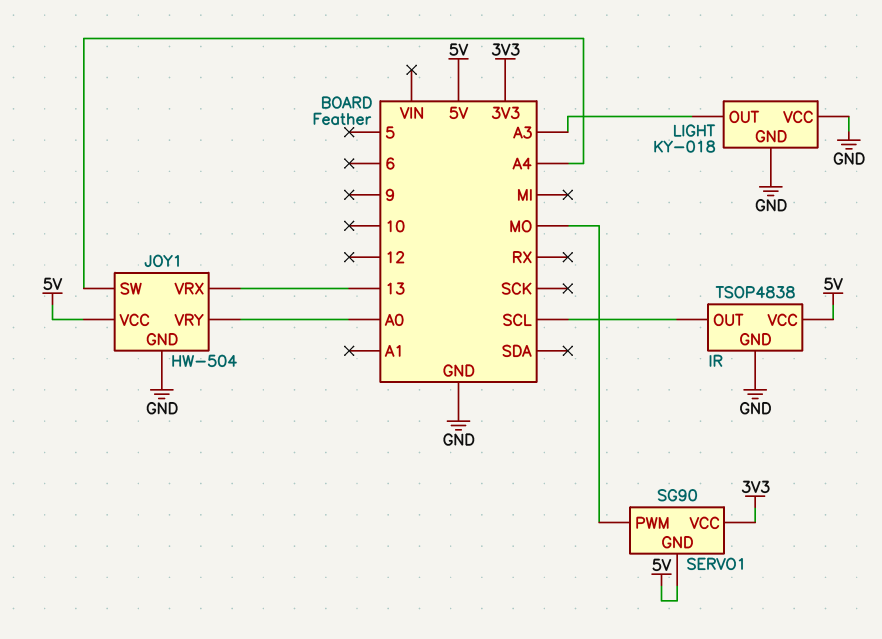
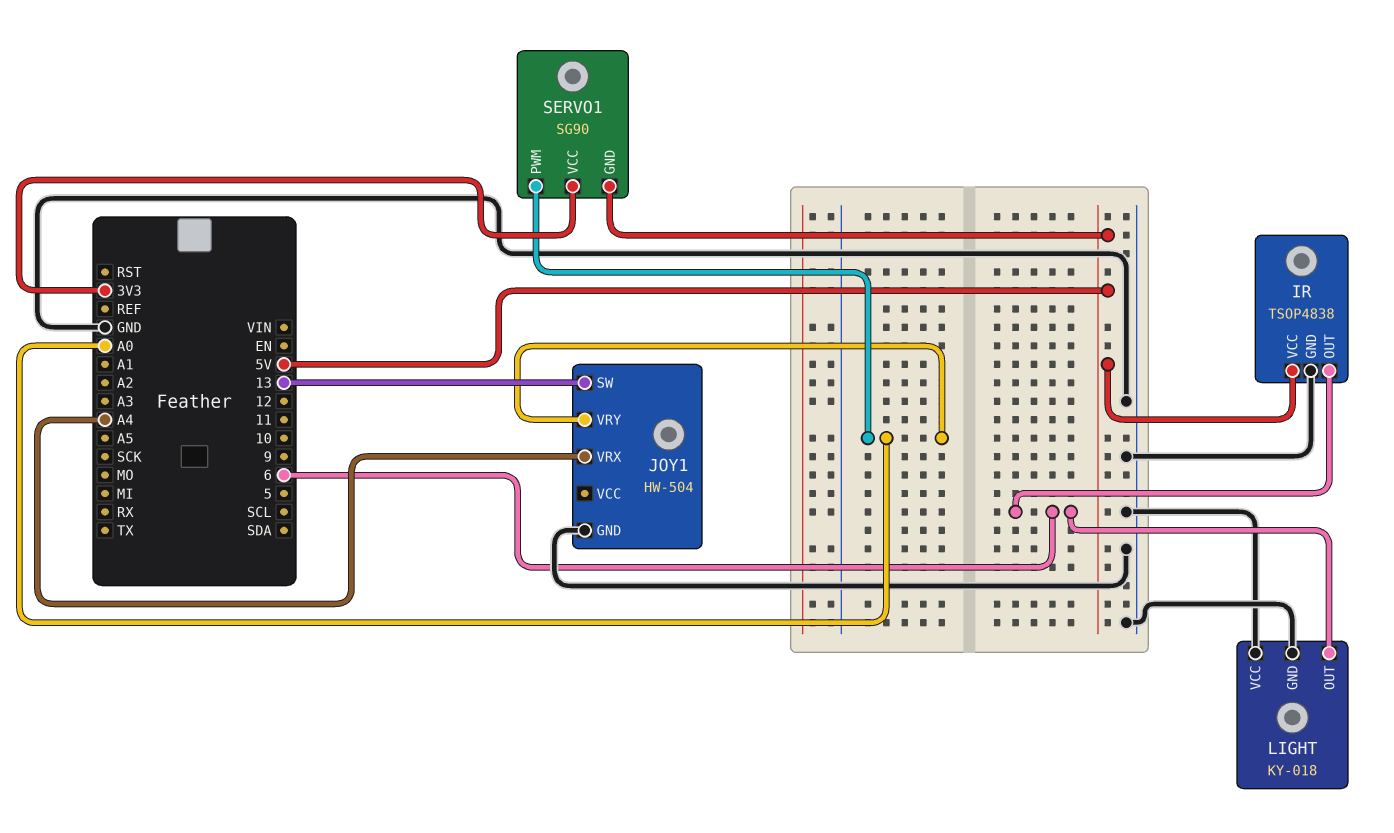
IR pin OUT: SCL -> 6
JOY1 pin SW: A4 -> 13
JOY1 pin VCC: 5V -> none
JOY1 pin VRX: 13 -> A4
LIGHT pin OUT: A3 -> 6
SERVO1 pin PWM: MO -> A0

